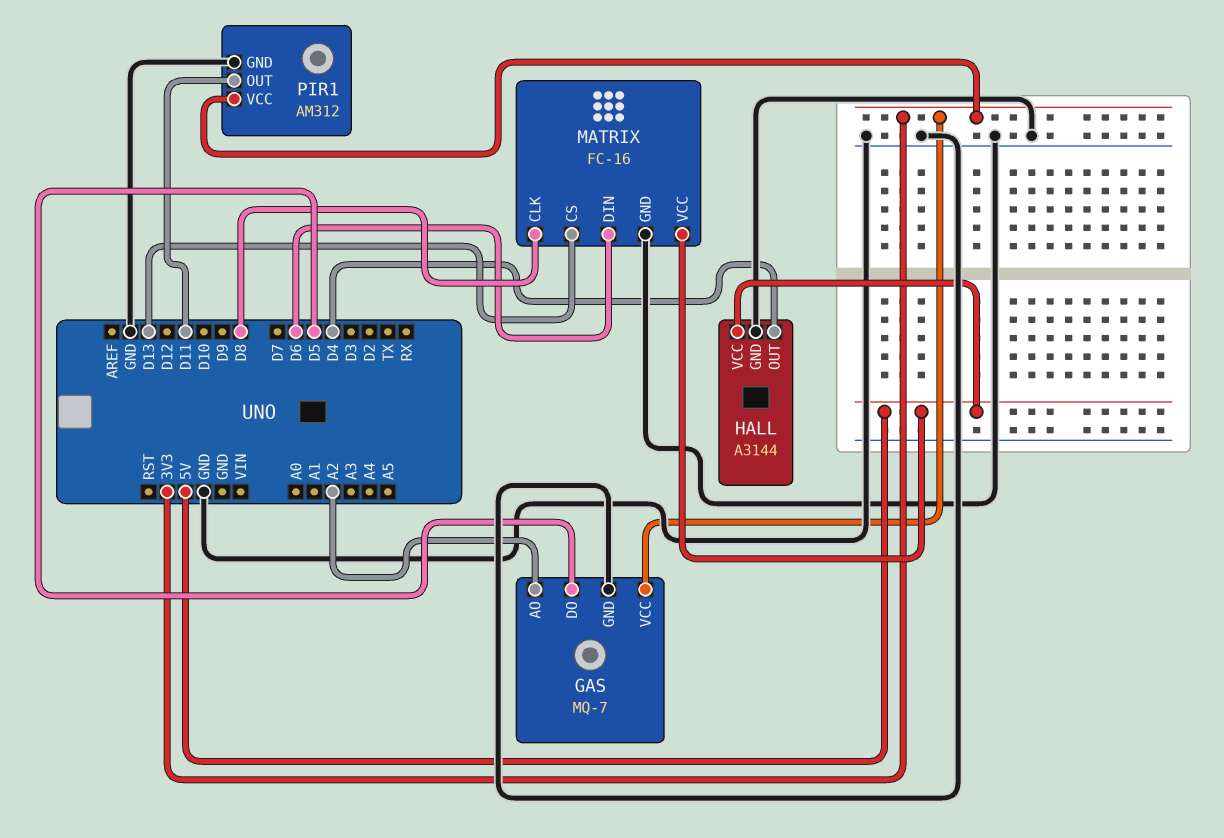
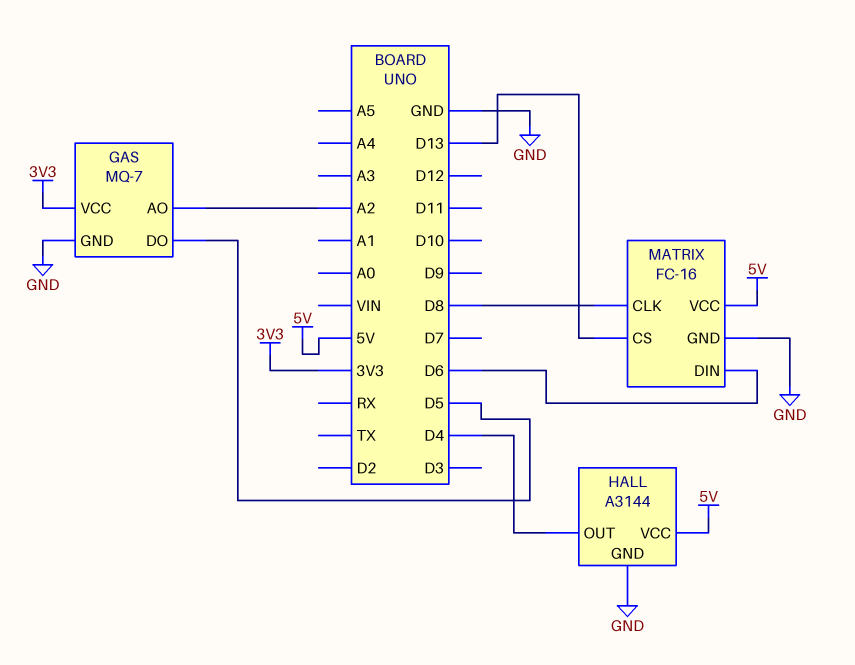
PIR1: AM312 -> none
PIR1 pin GND: GND -> none
PIR1 pin OUT: D11 -> none
PIR1 pin VCC: 3V3 -> none

